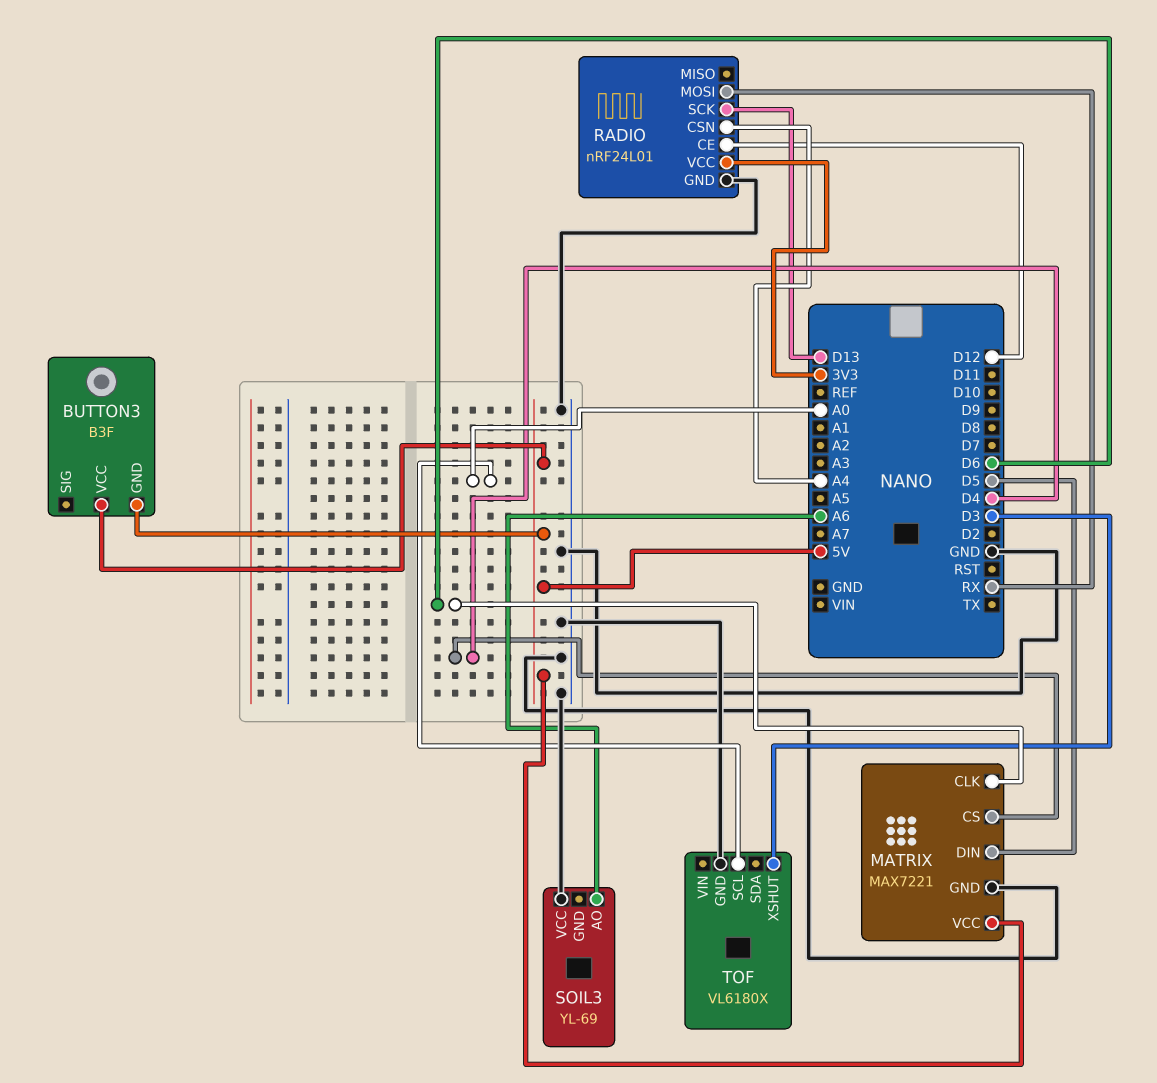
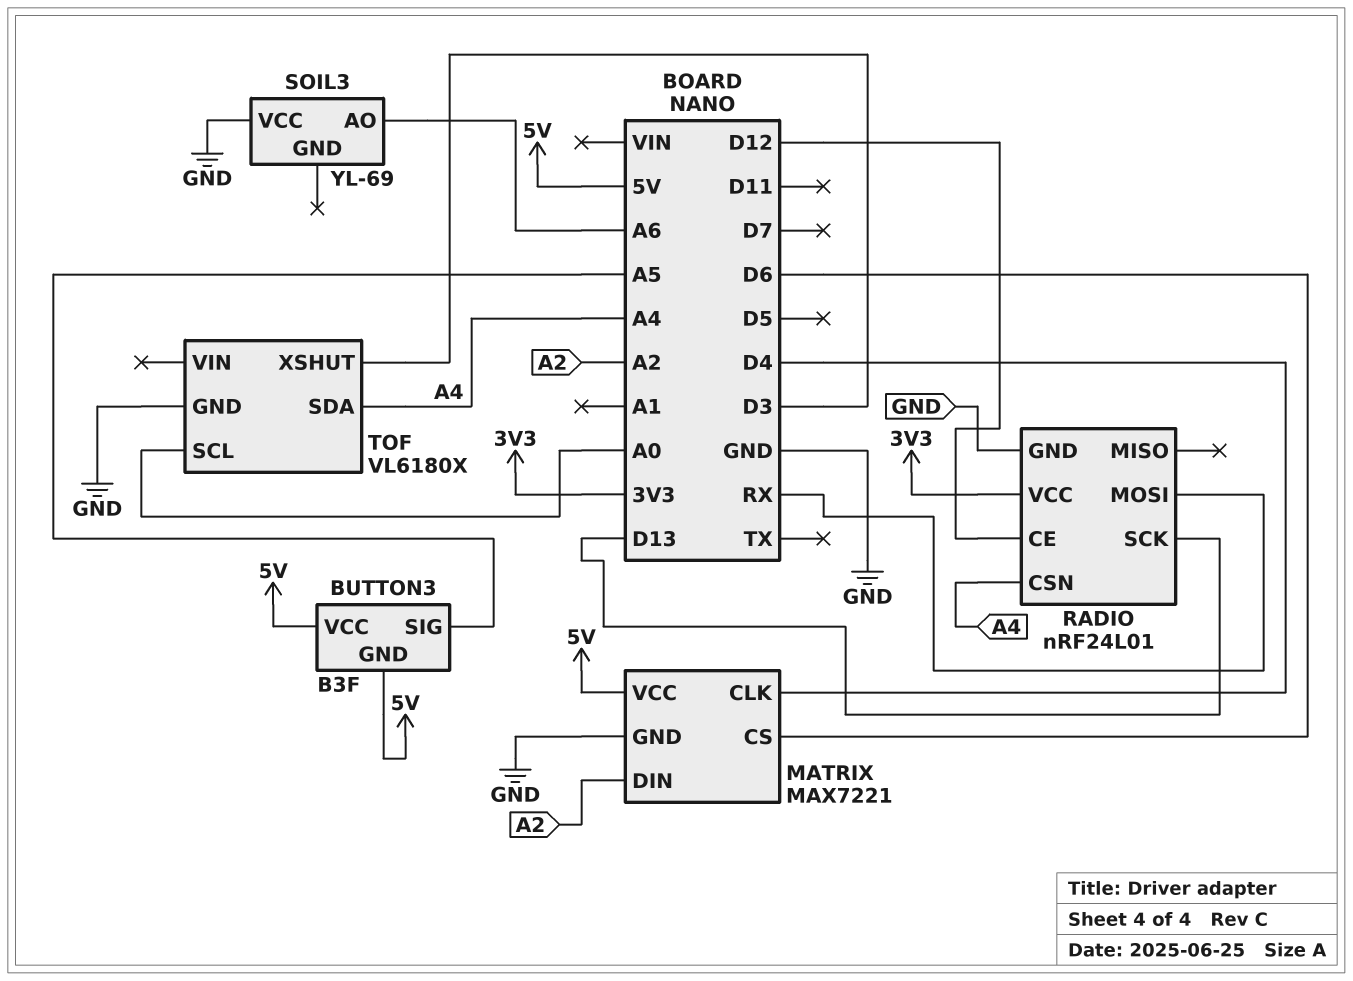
BUTTON3 pin SIG: none -> A5
MATRIX pin CLK: D6 -> D4
MATRIX pin CS: D4 -> D6
MATRIX pin DIN: D5 -> A2
TOF pin SDA: none -> A4

